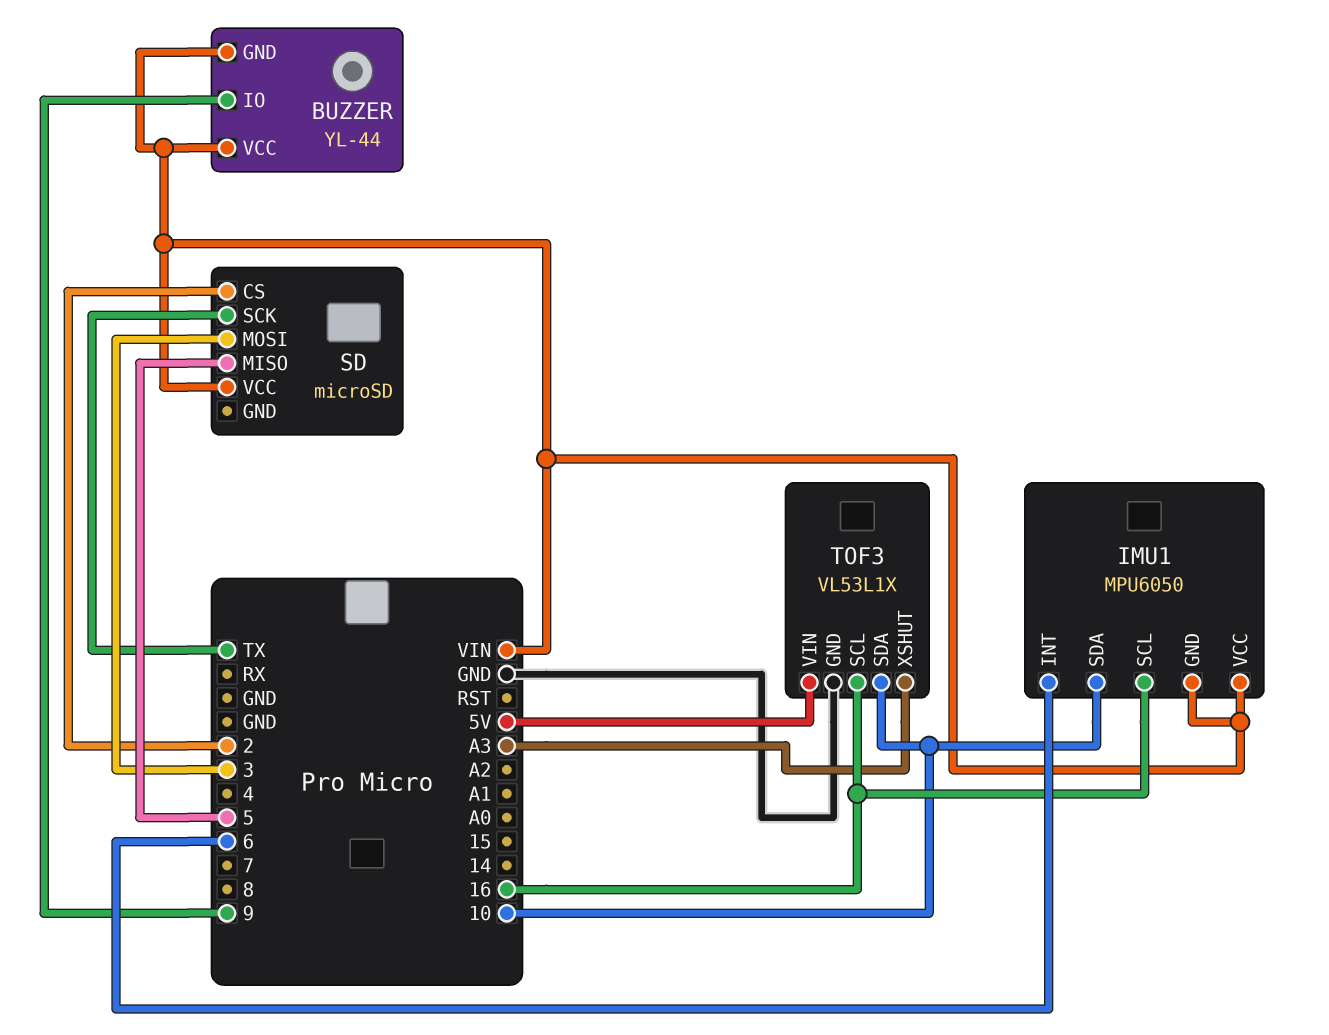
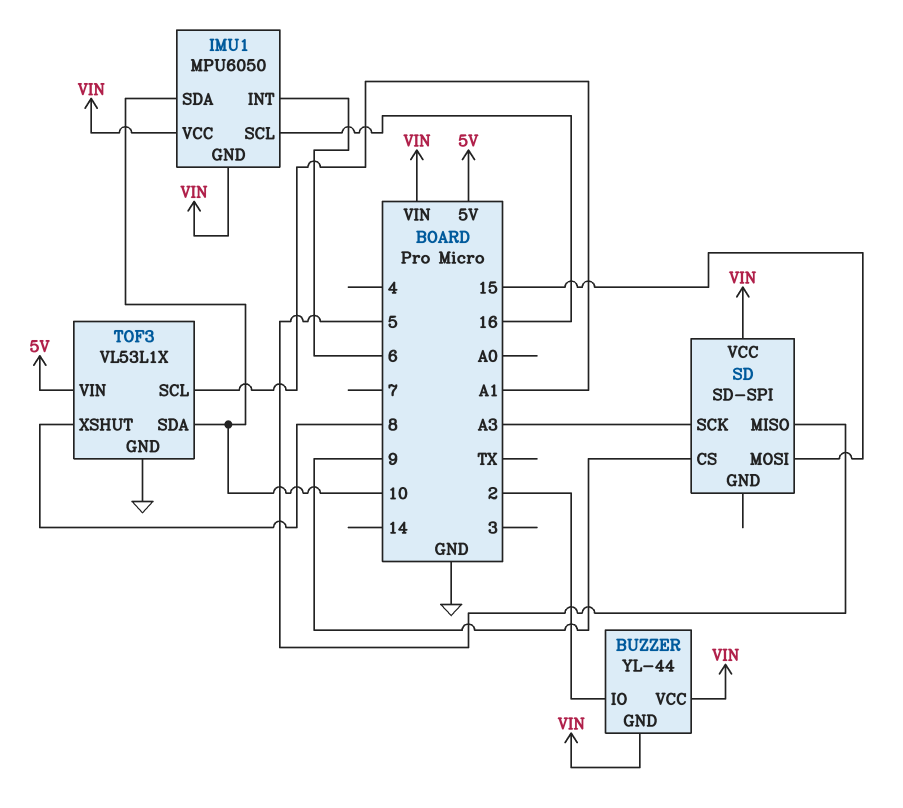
BUZZER pin IO: 9 -> 2
SD: microSD -> SD-SPI
SD pin CS: 2 -> 9
SD pin MOSI: 3 -> 15
SD pin SCK: TX -> A3
TOF3 pin SCL: 16 -> A1
TOF3 pin XSHUT: A3 -> 8

